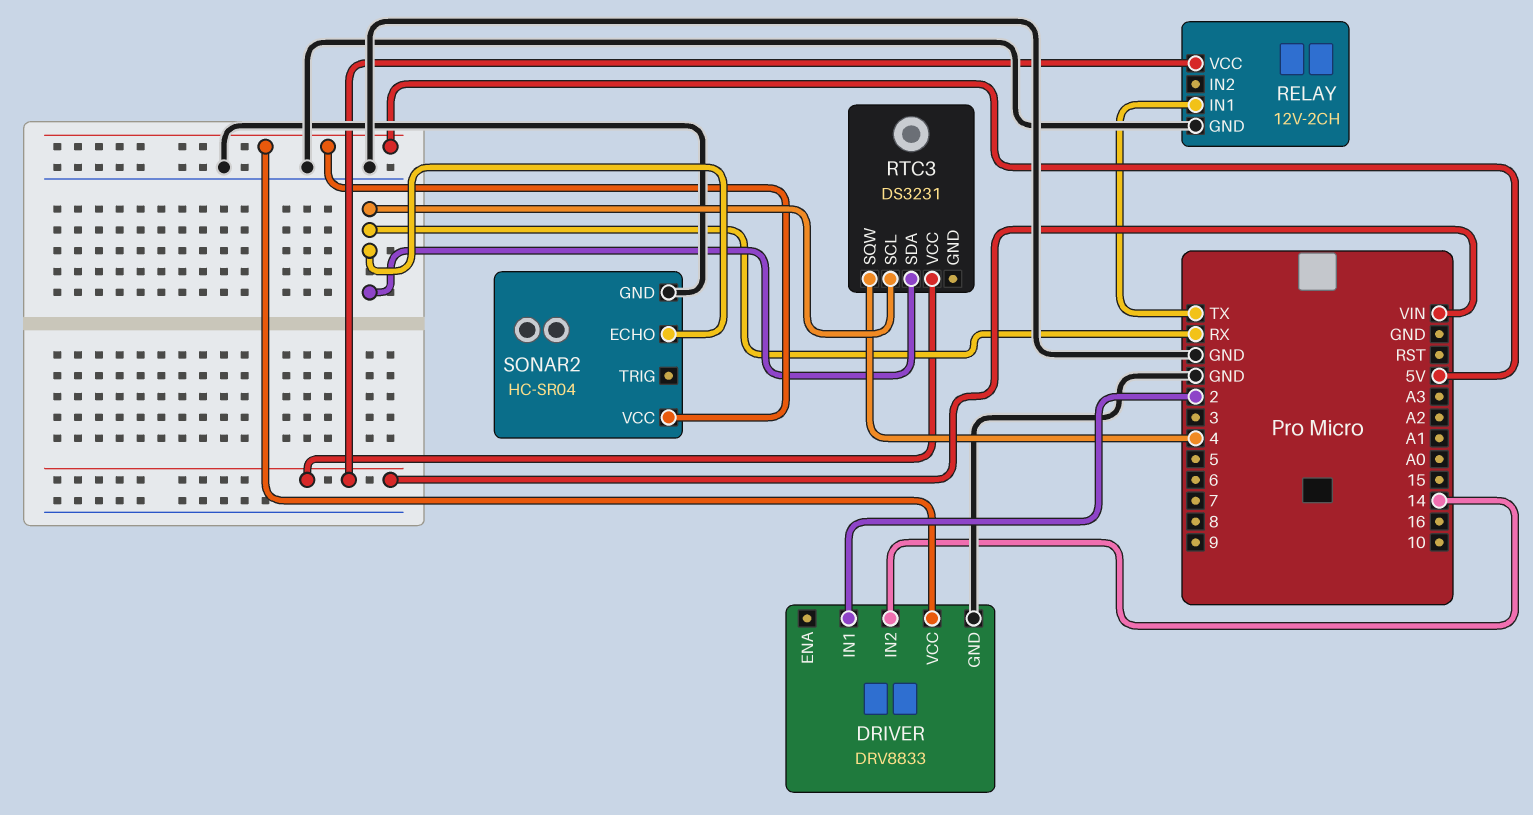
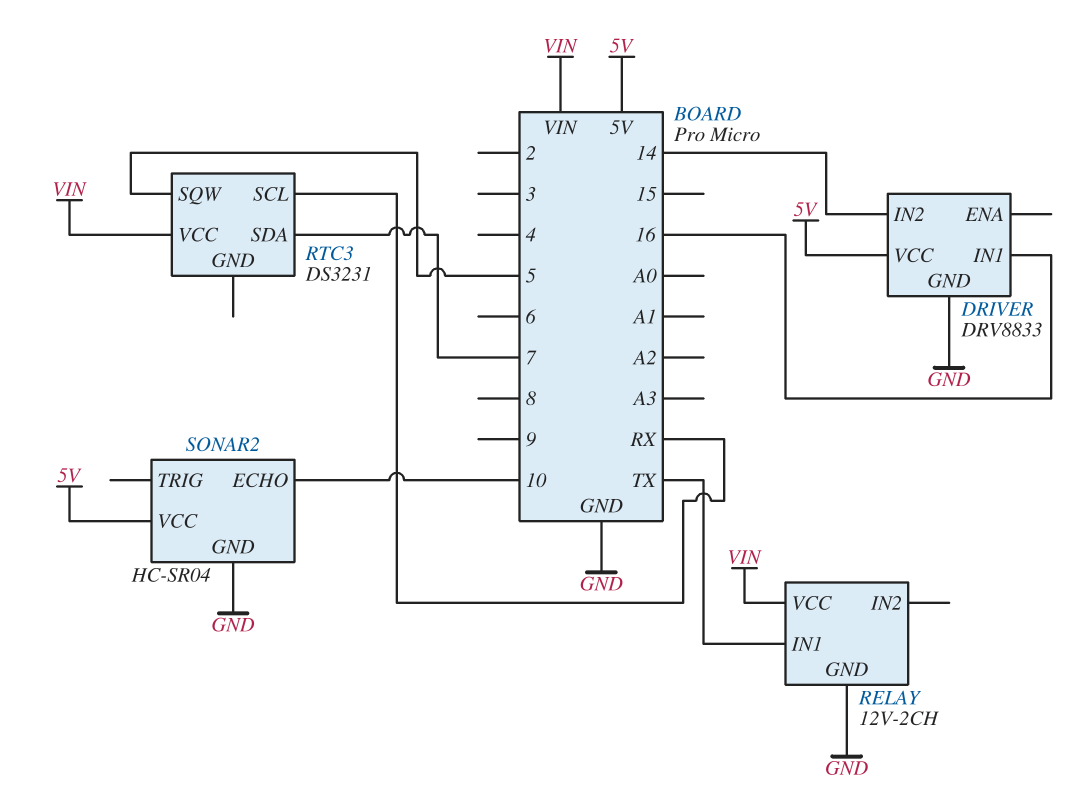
DRIVER pin IN1: 2 -> 16
RTC3 pin SDA: RX -> 7
RTC3 pin SQW: 4 -> 5
SONAR2 pin ECHO: RX -> 10

